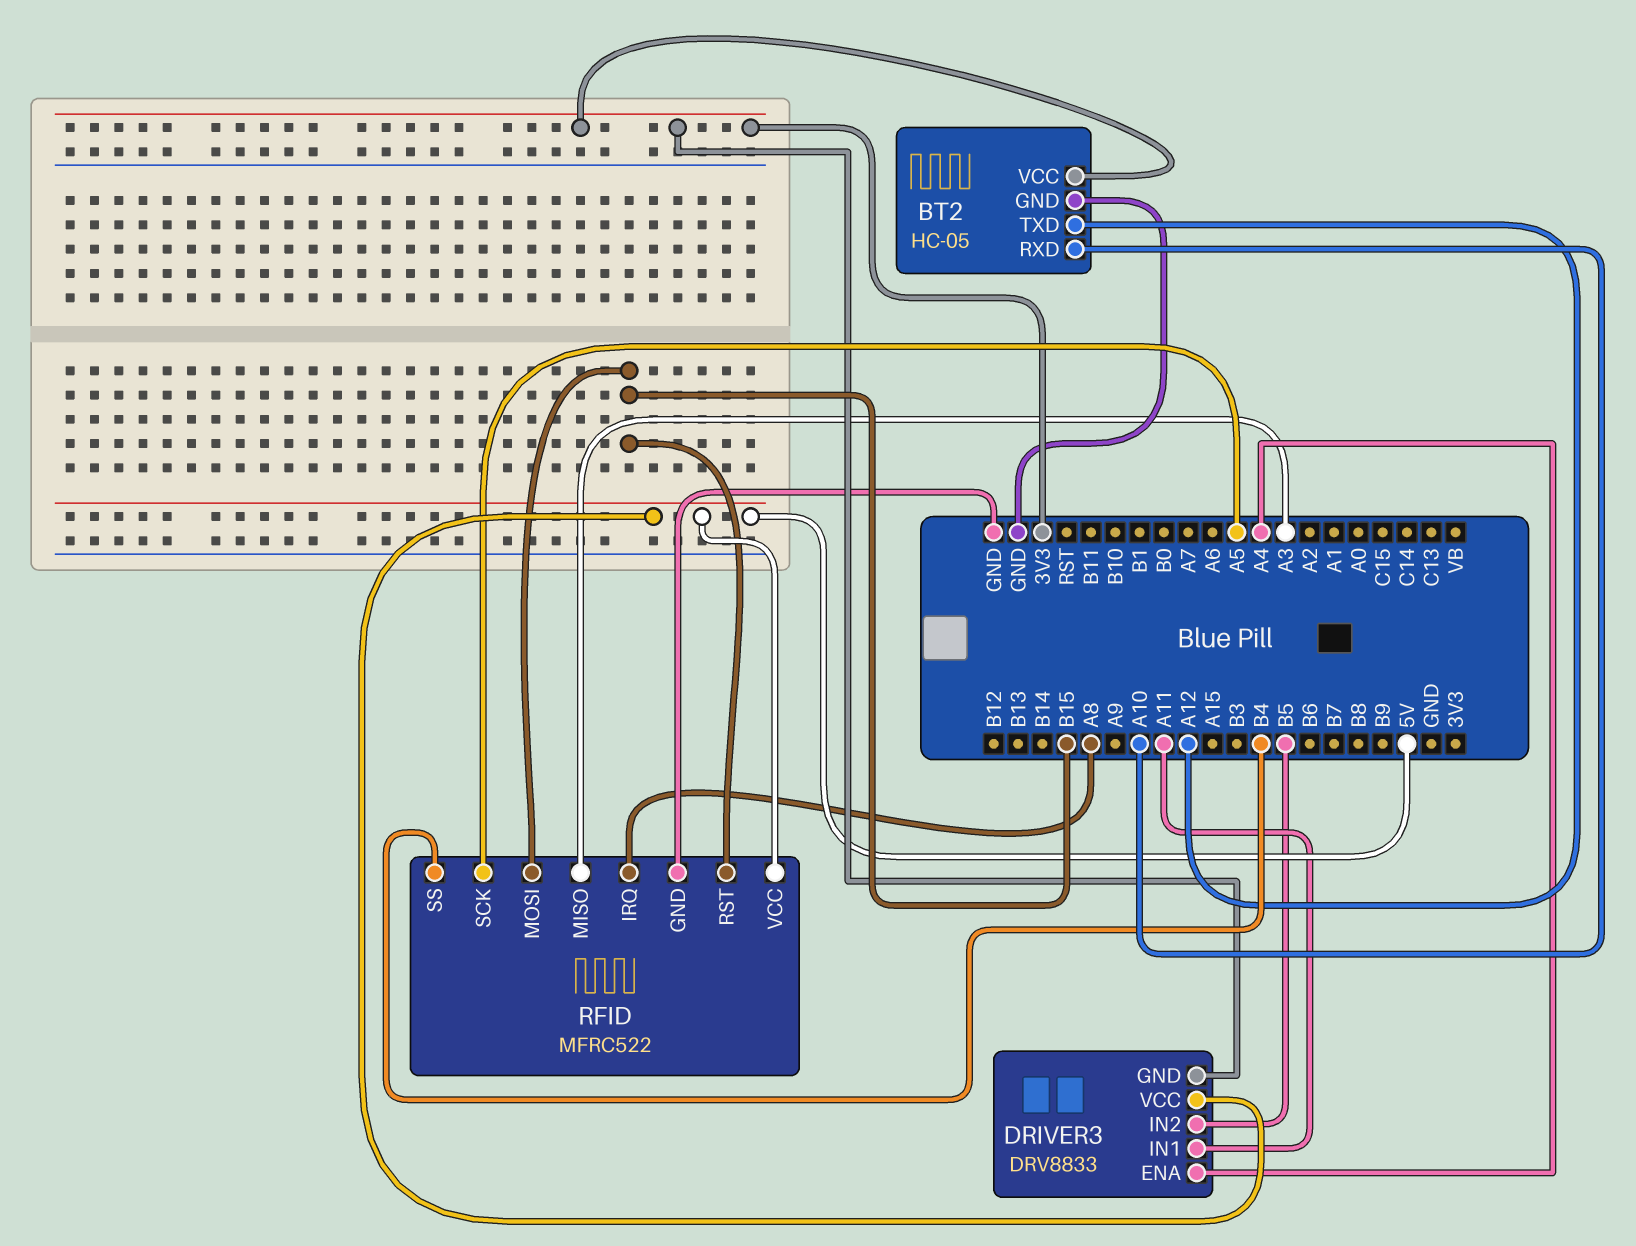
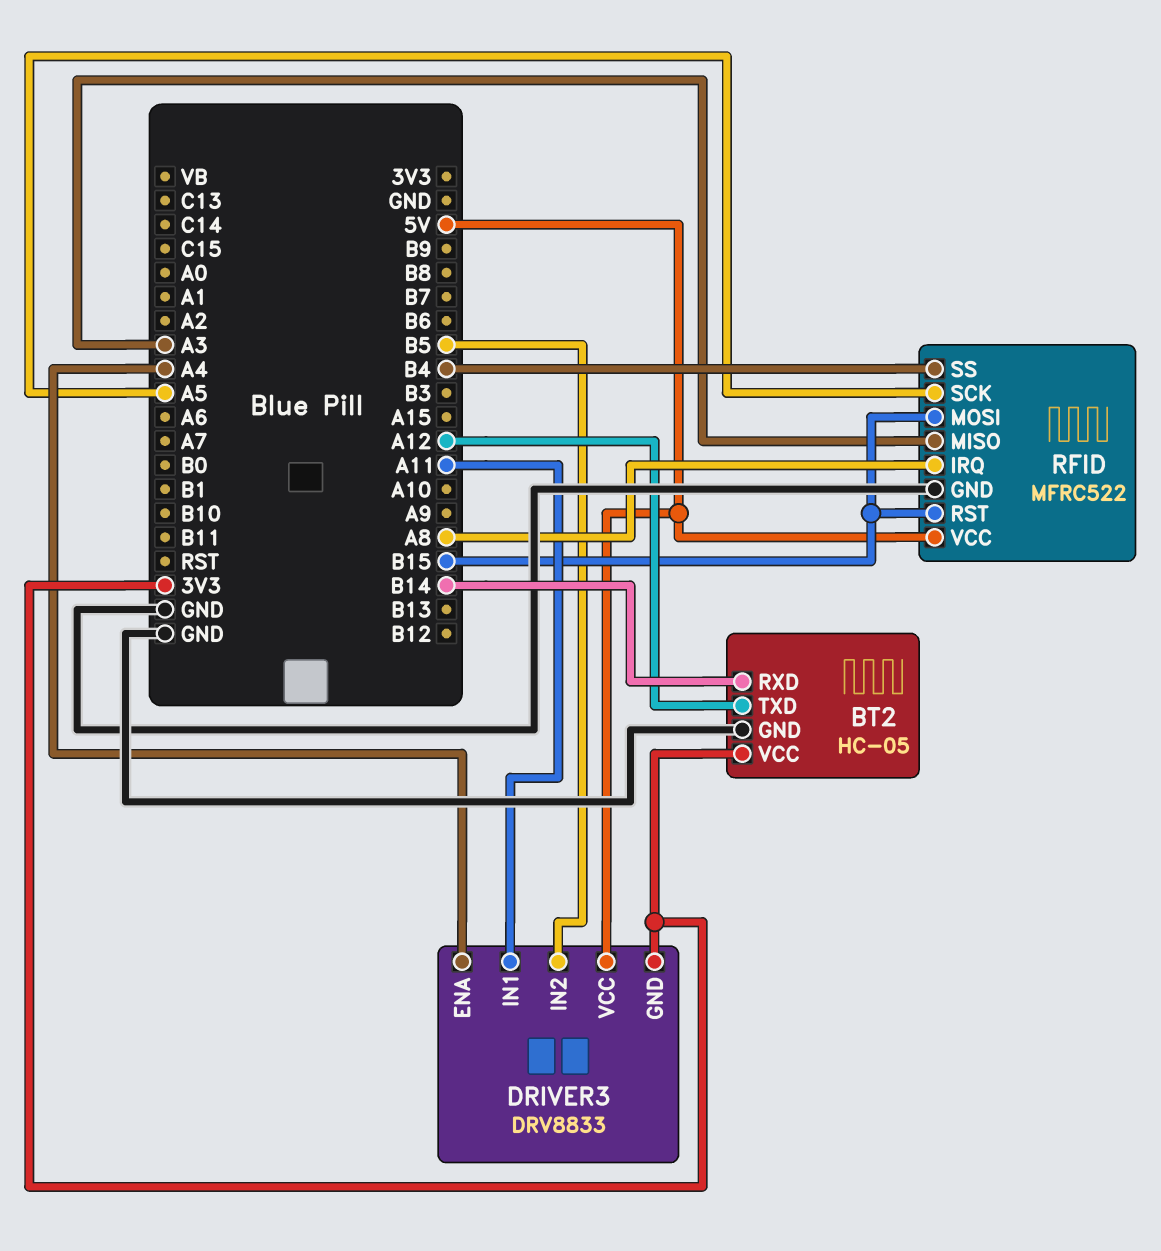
BT2 pin RXD: A10 -> B14

